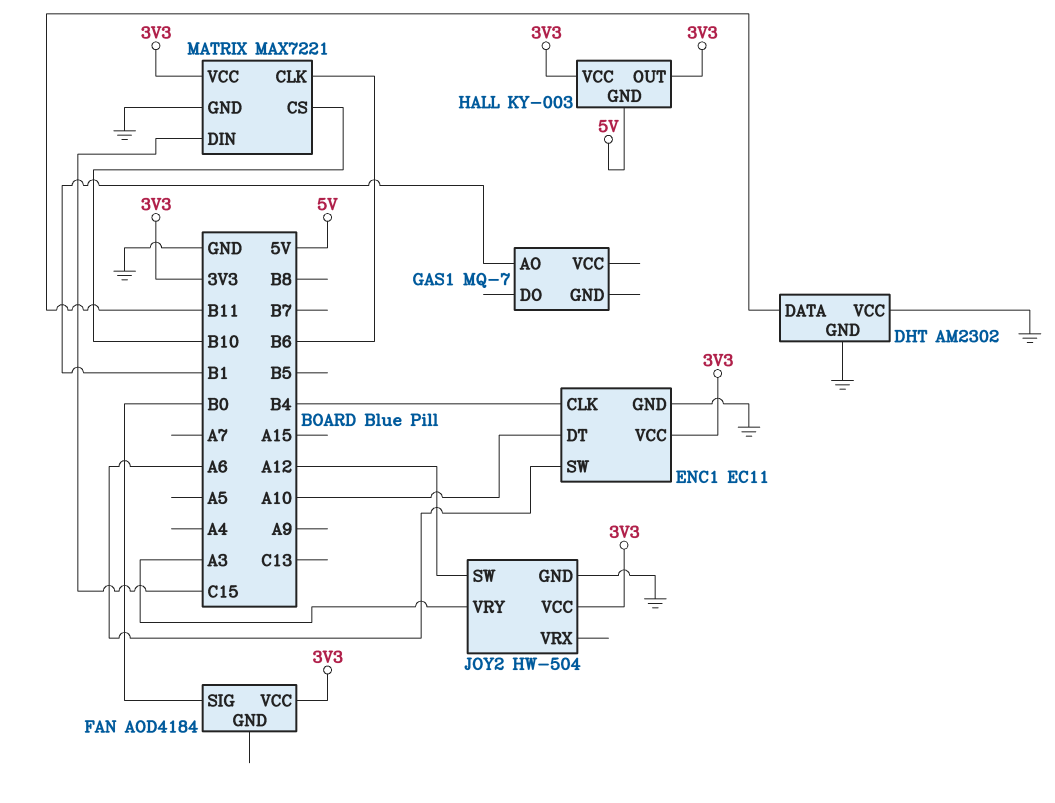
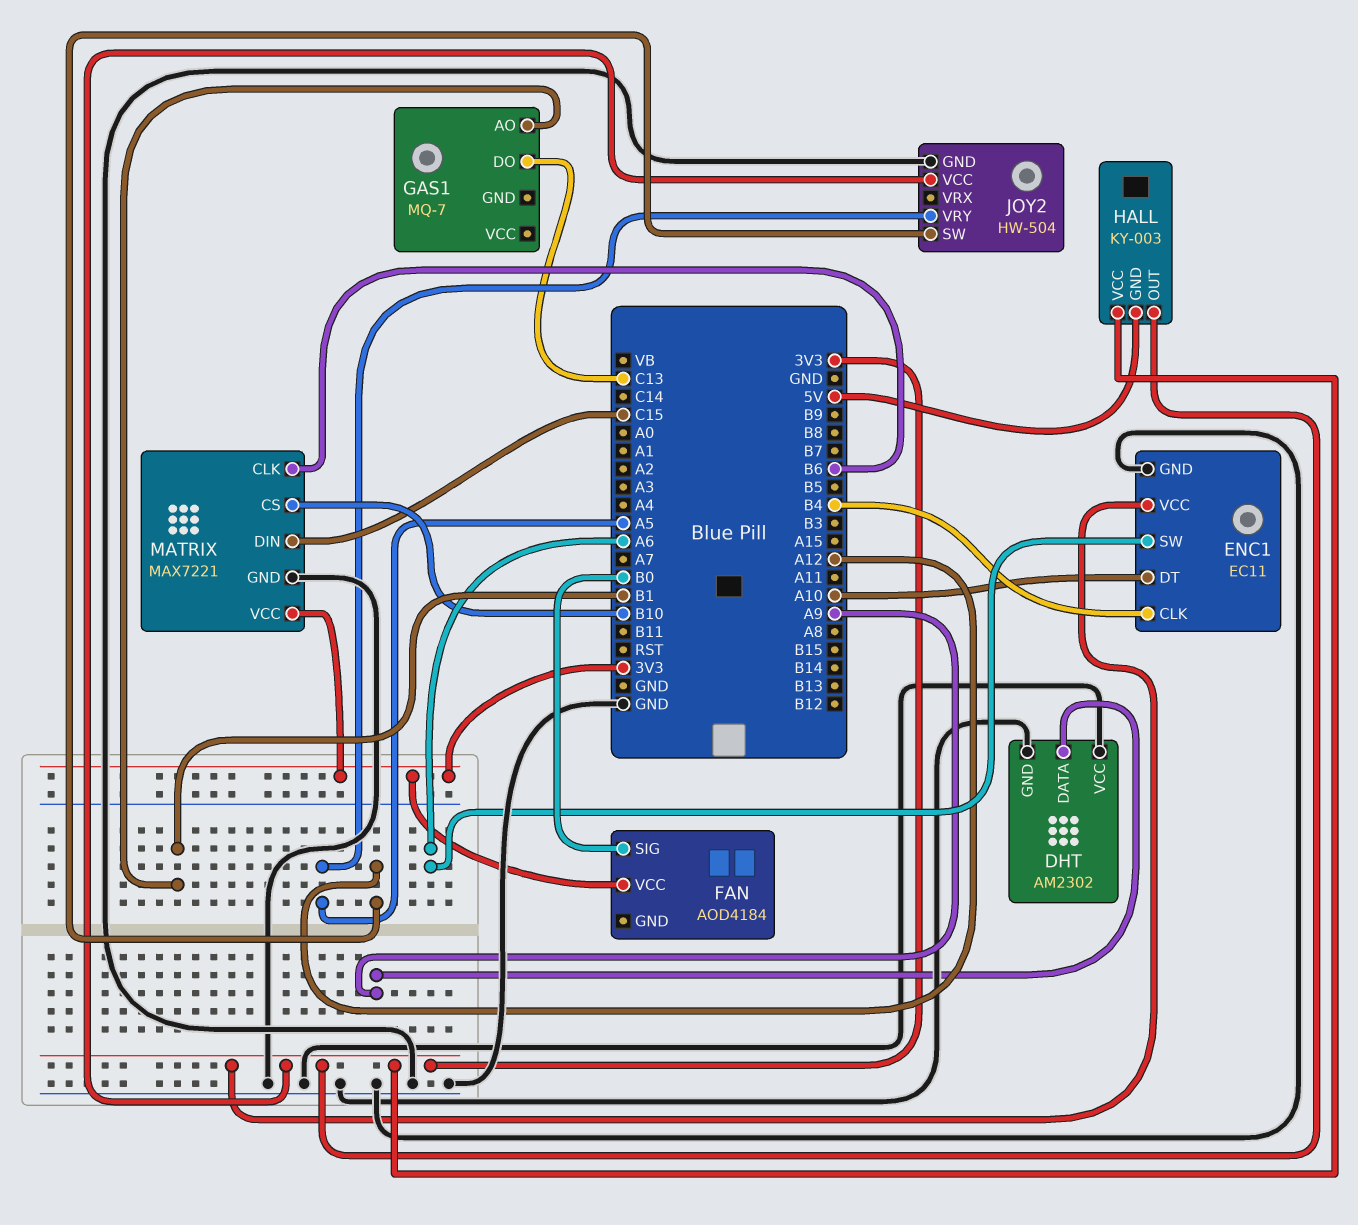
DHT pin DATA: B11 -> A9
GAS1 pin DO: none -> C13
JOY2 pin VRY: A3 -> A5

